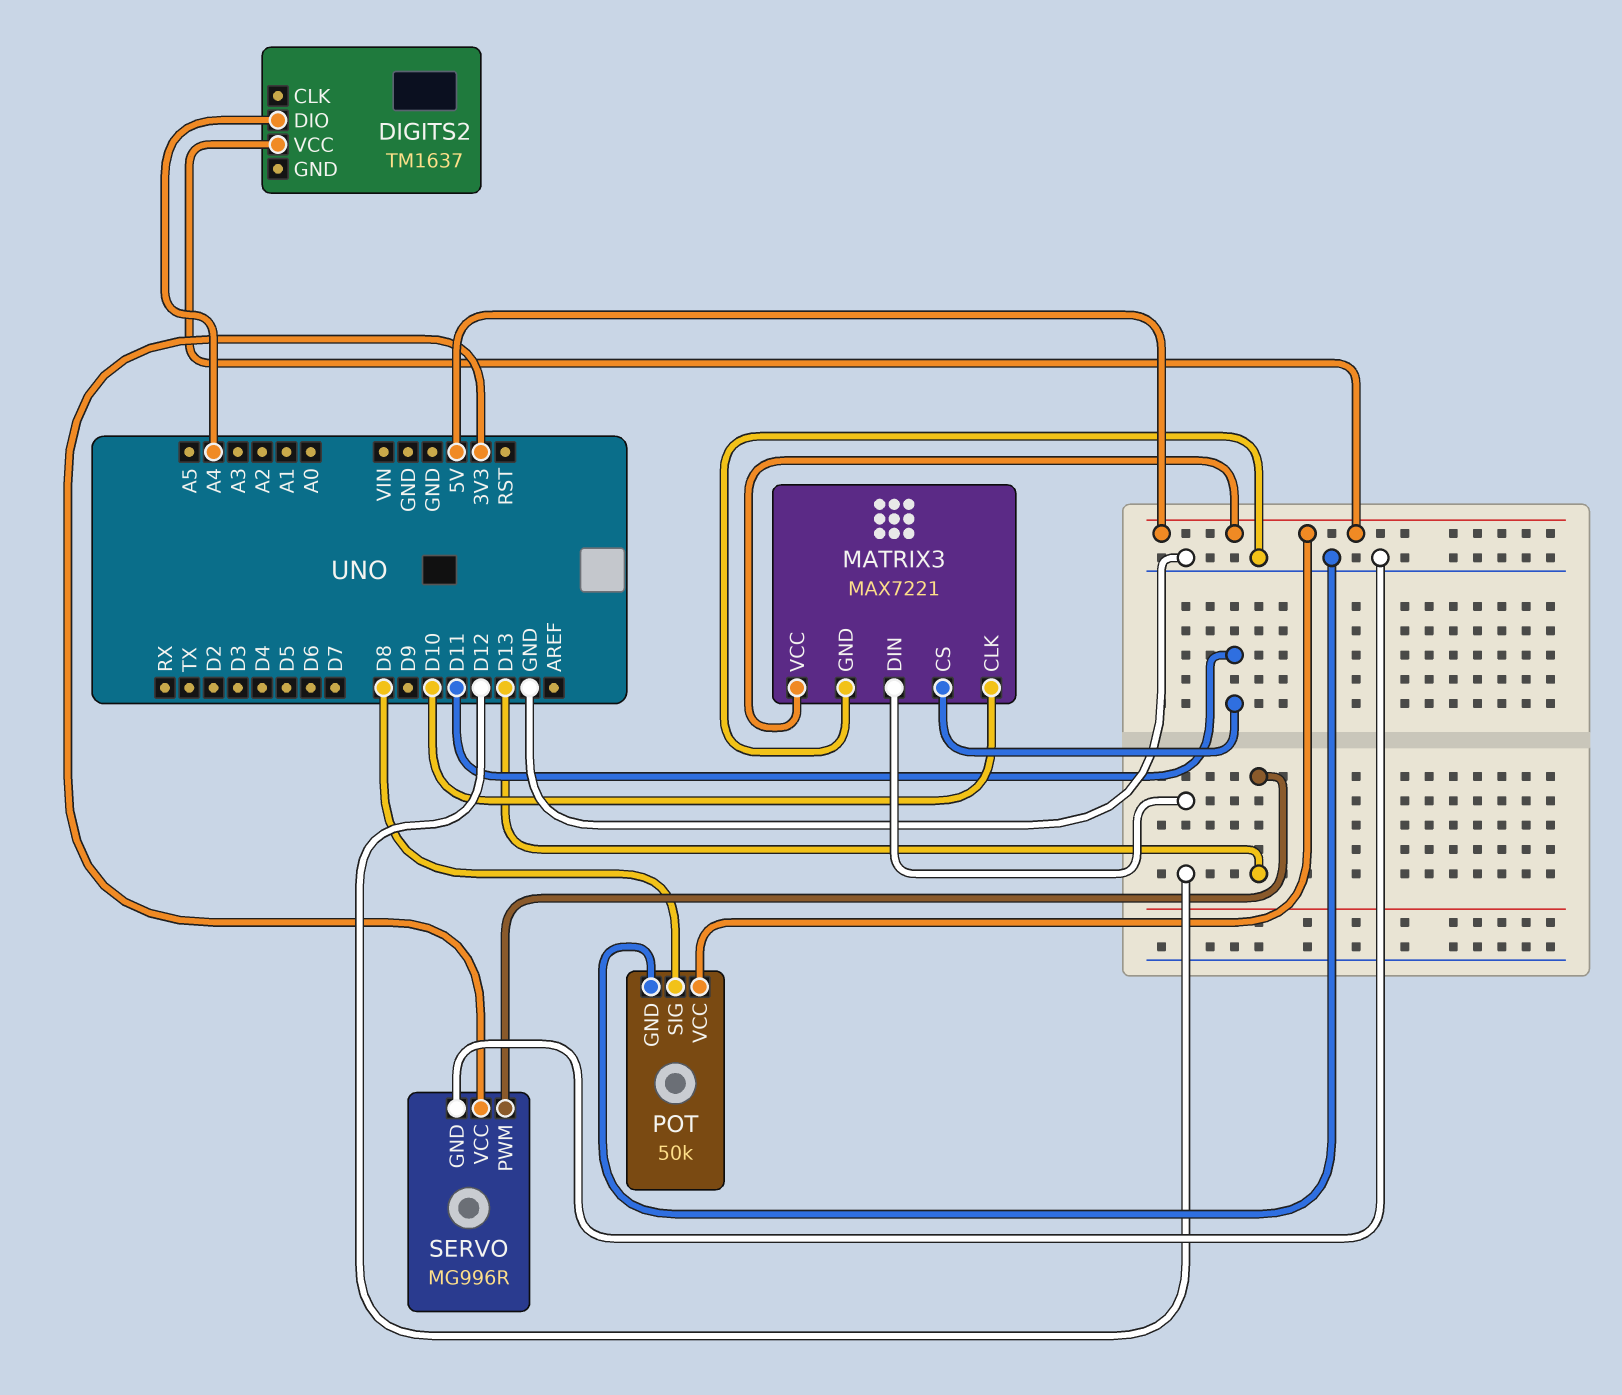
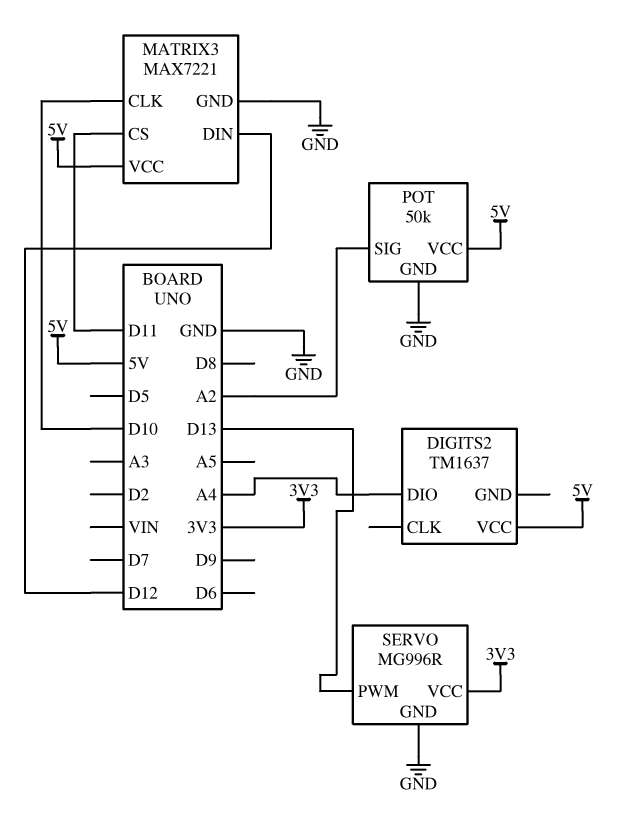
POT pin SIG: D8 -> A2

